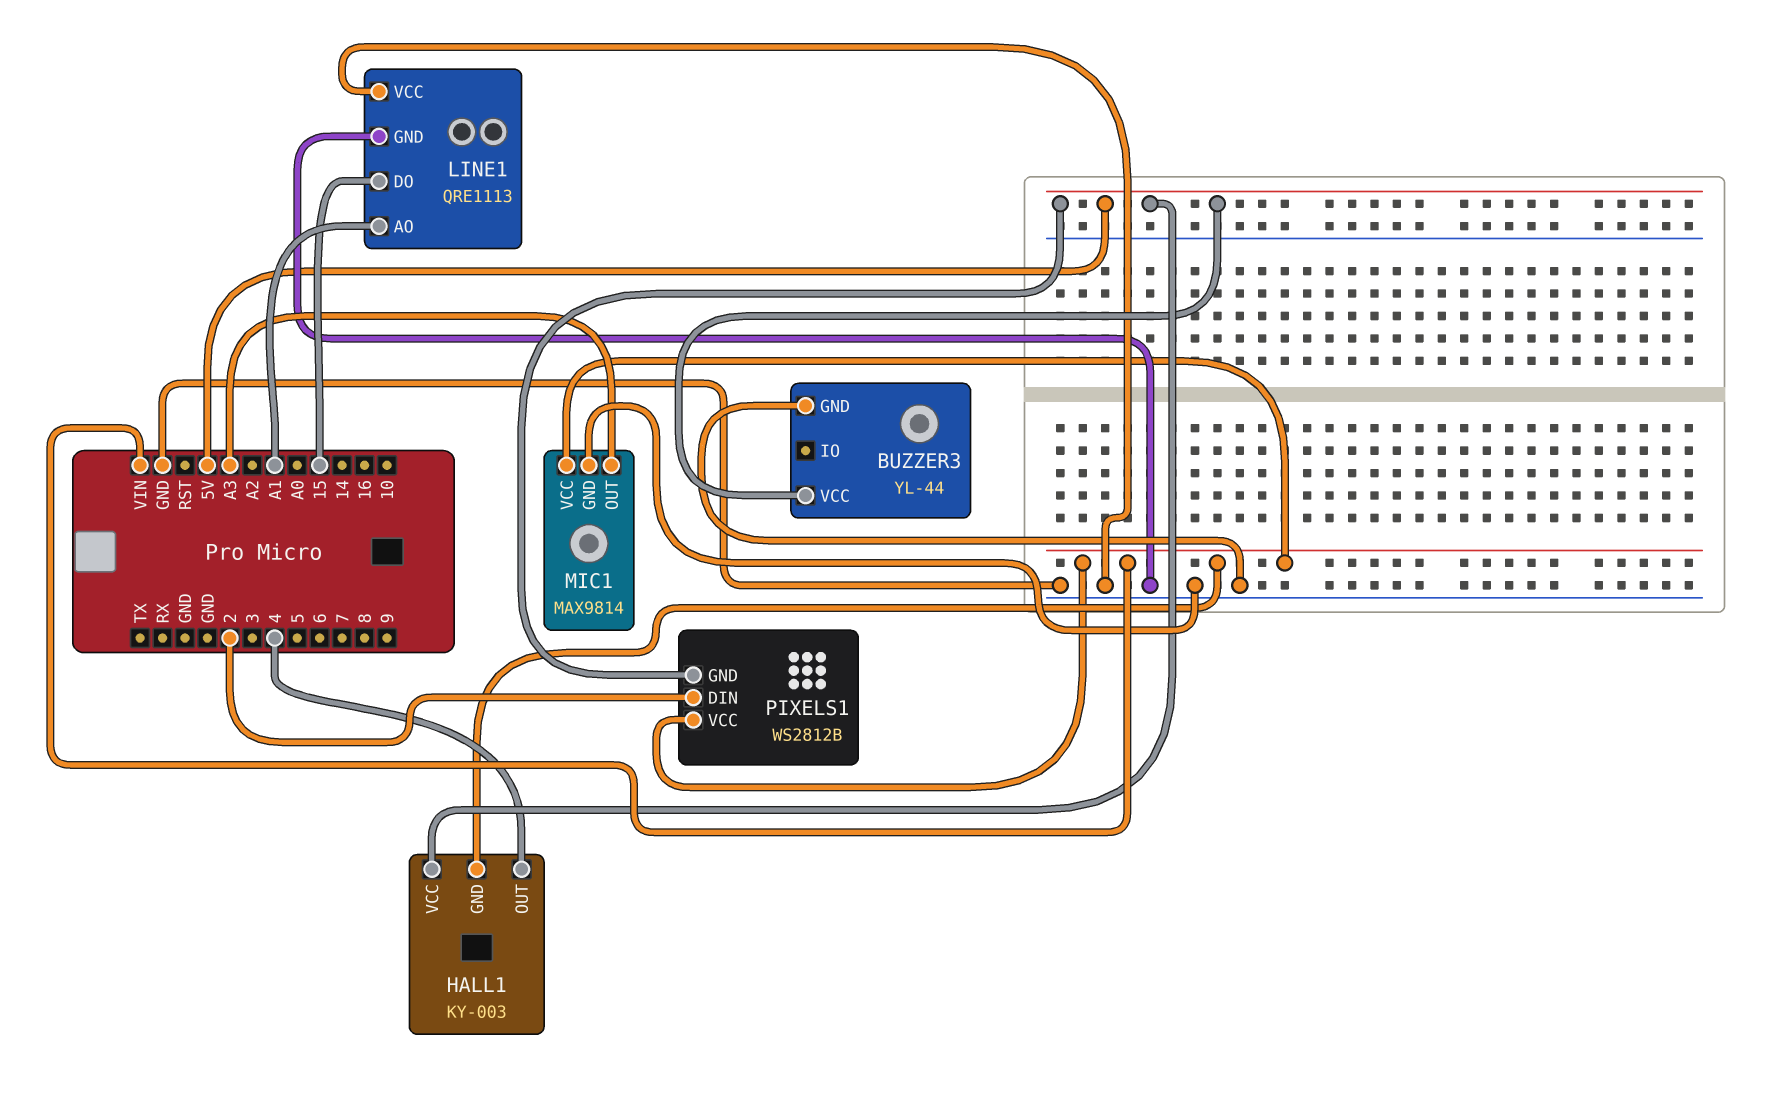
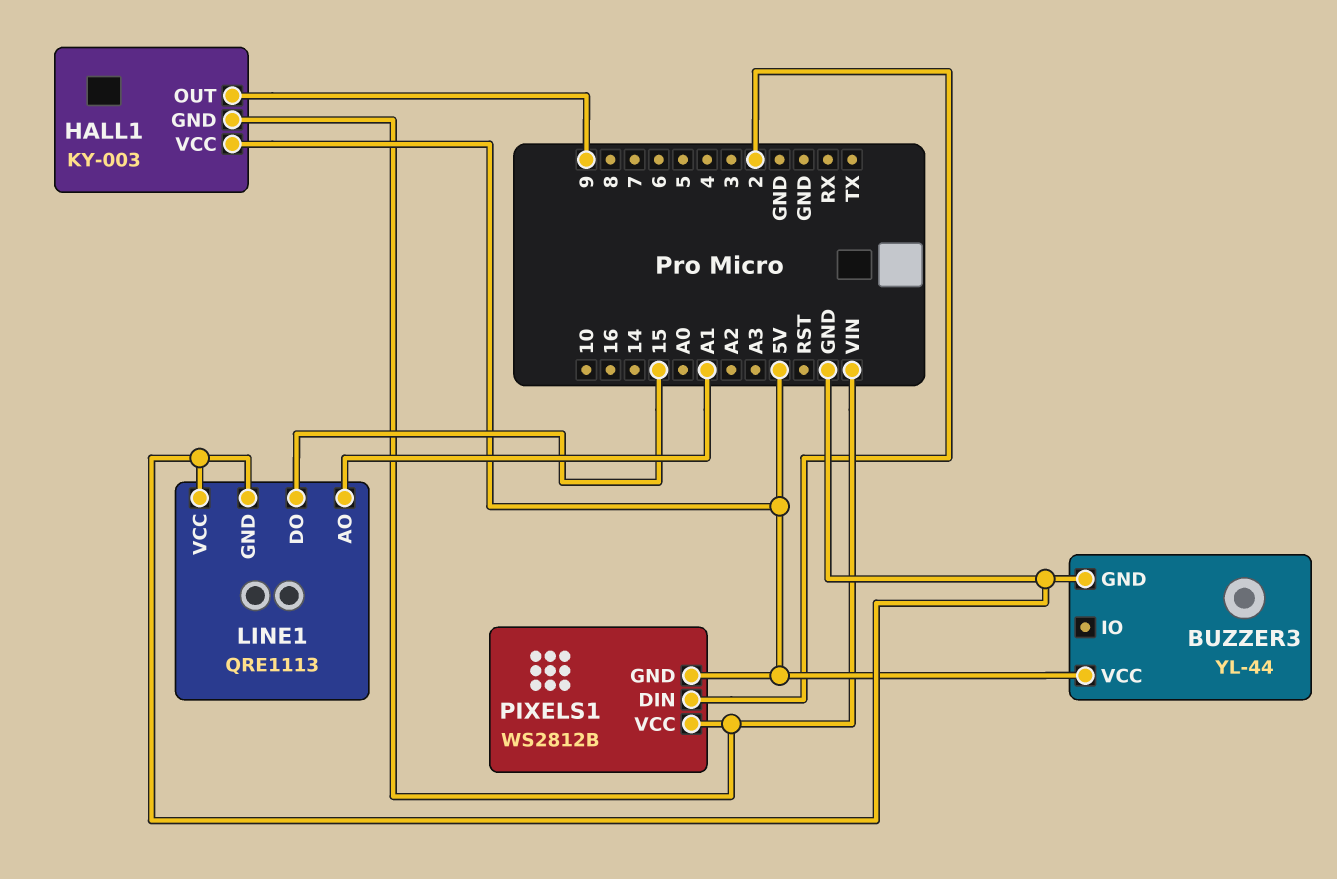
HALL1 pin OUT: 4 -> 9
MIC1: MAX9814 -> none
MIC1 pin GND: GND -> none
MIC1 pin OUT: A3 -> none
MIC1 pin VCC: VIN -> none

